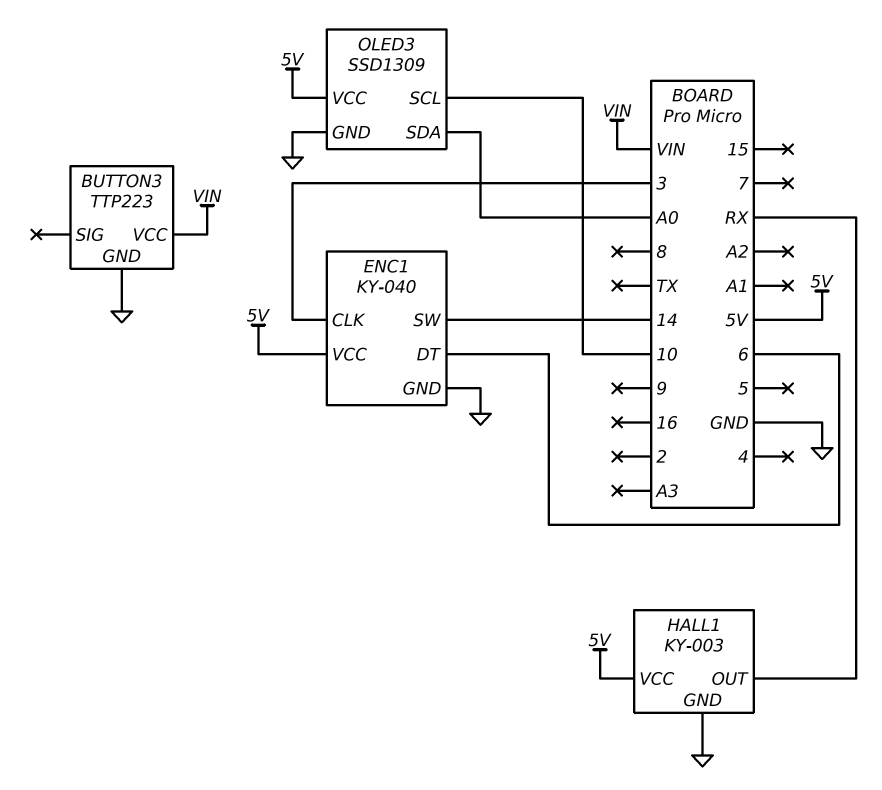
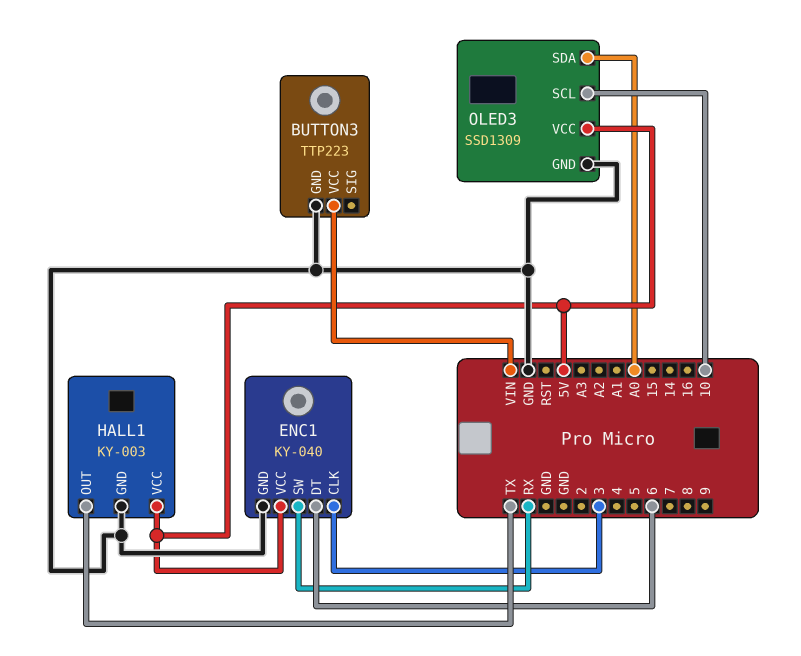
ENC1 pin SW: 14 -> RX
HALL1 pin OUT: RX -> TX

